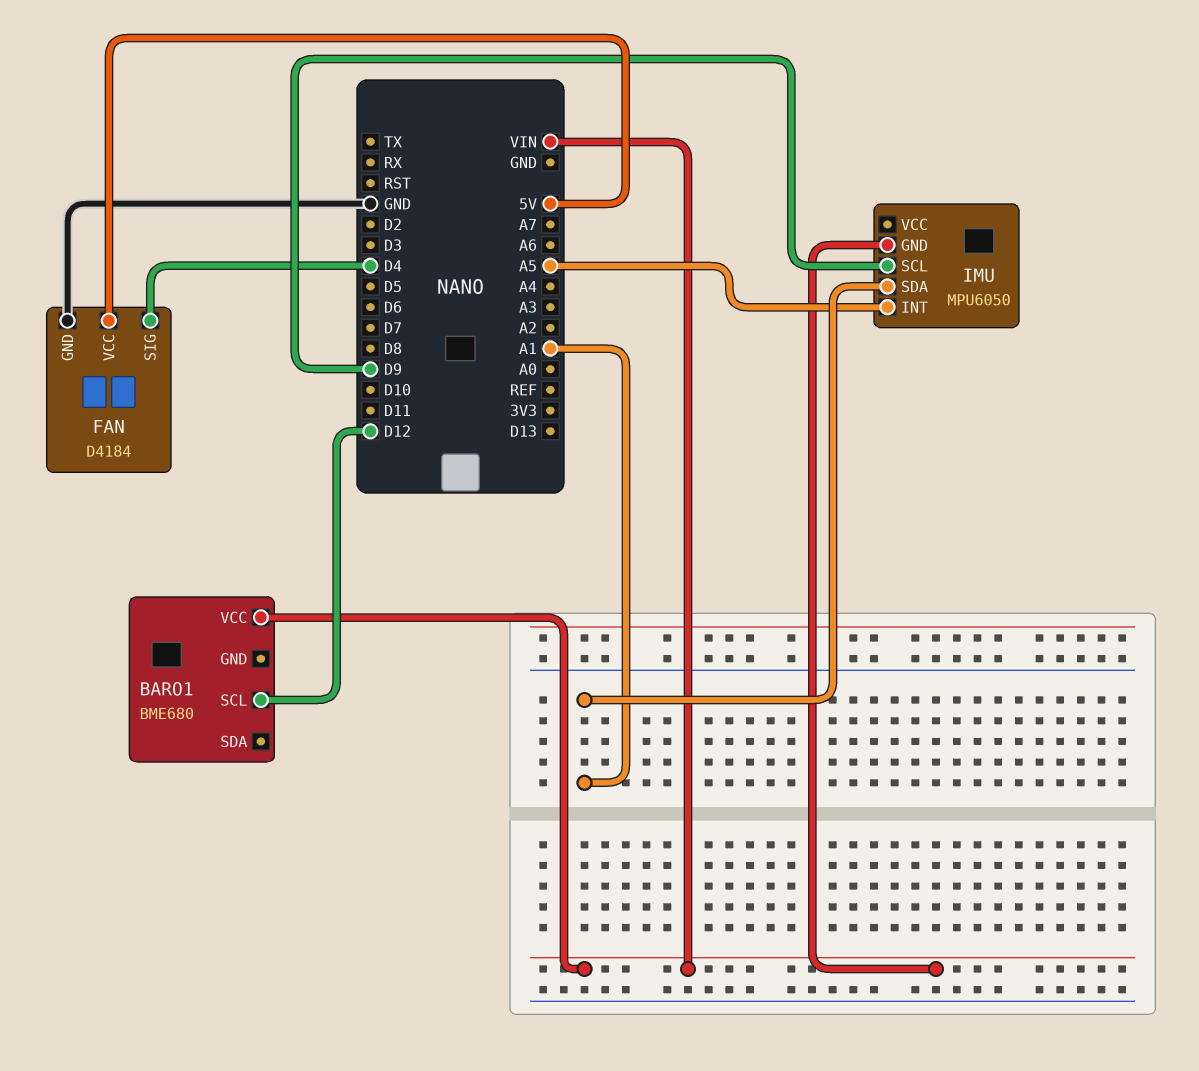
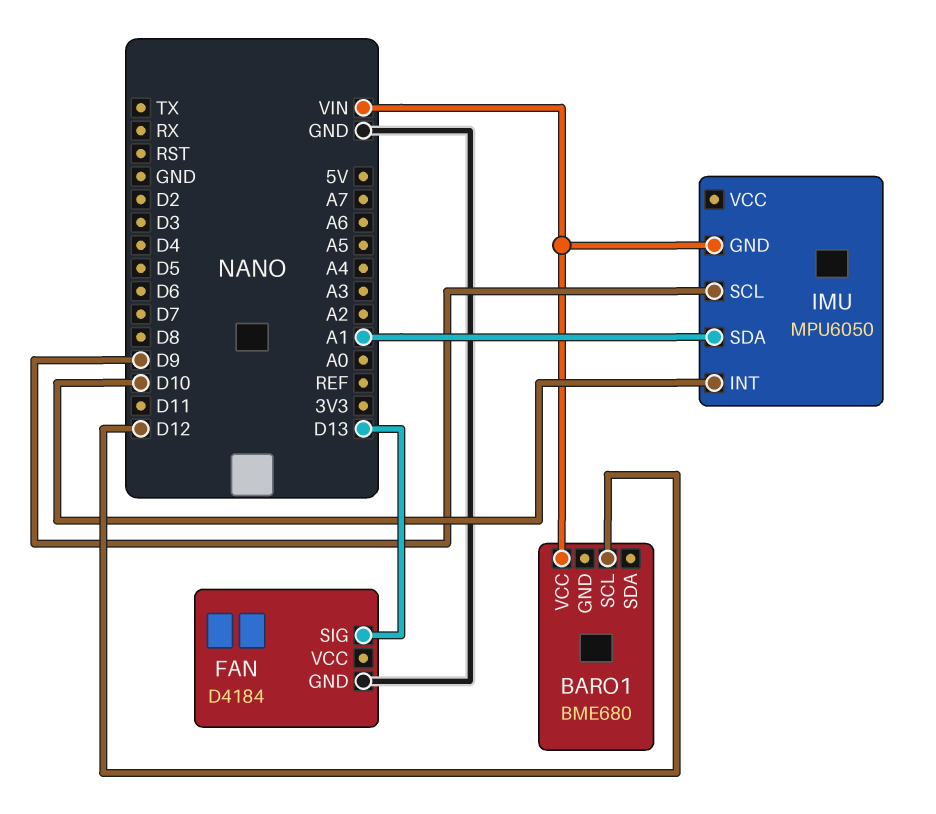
FAN pin SIG: D4 -> D13
FAN pin VCC: 5V -> none
IMU pin INT: A5 -> D10

